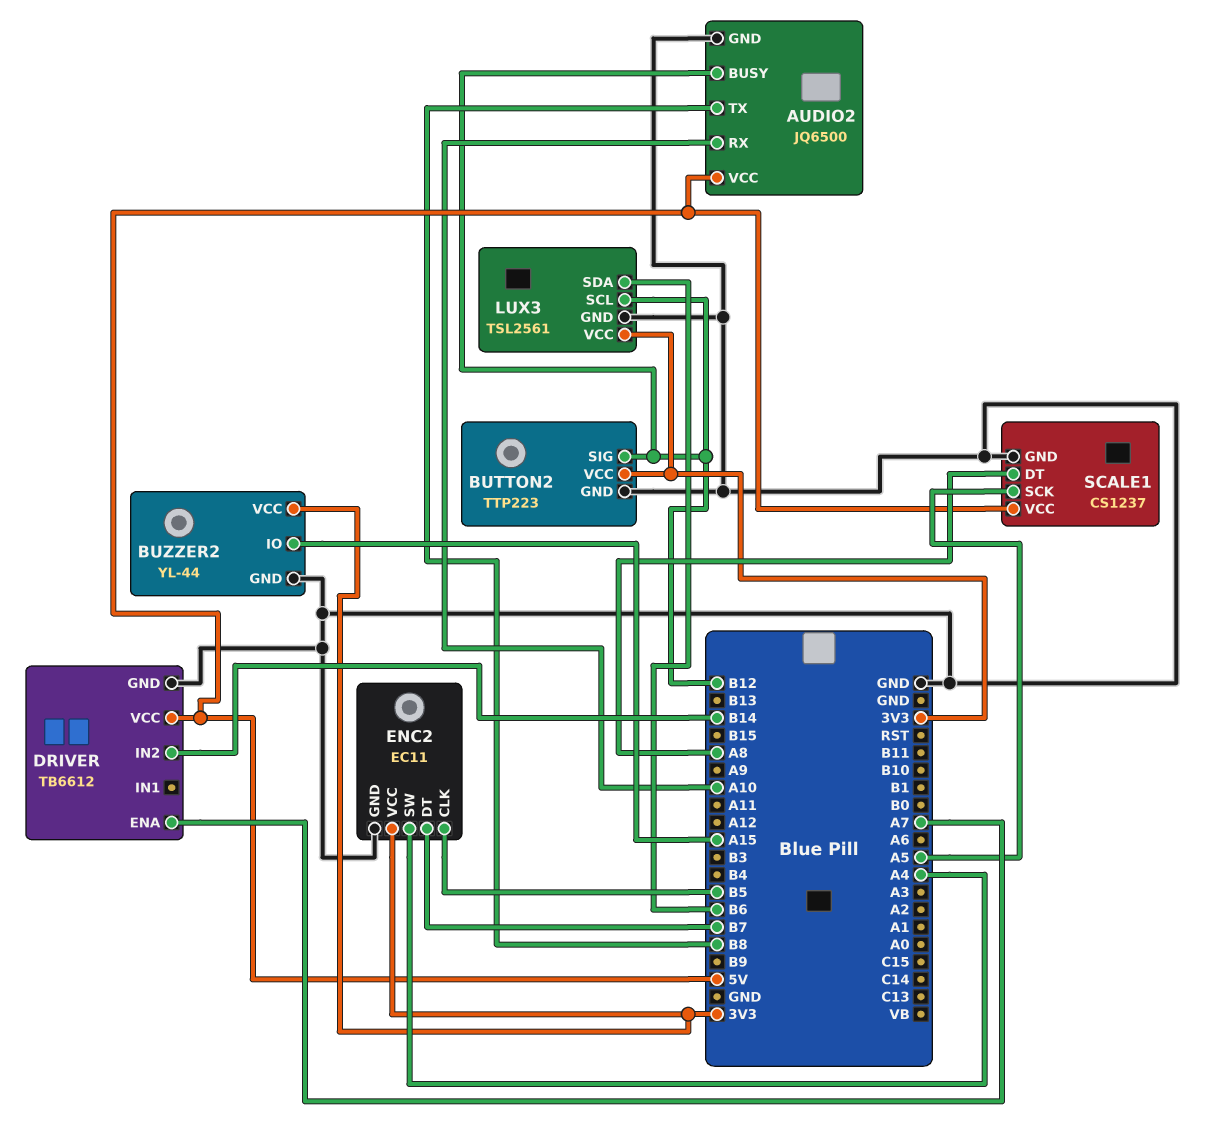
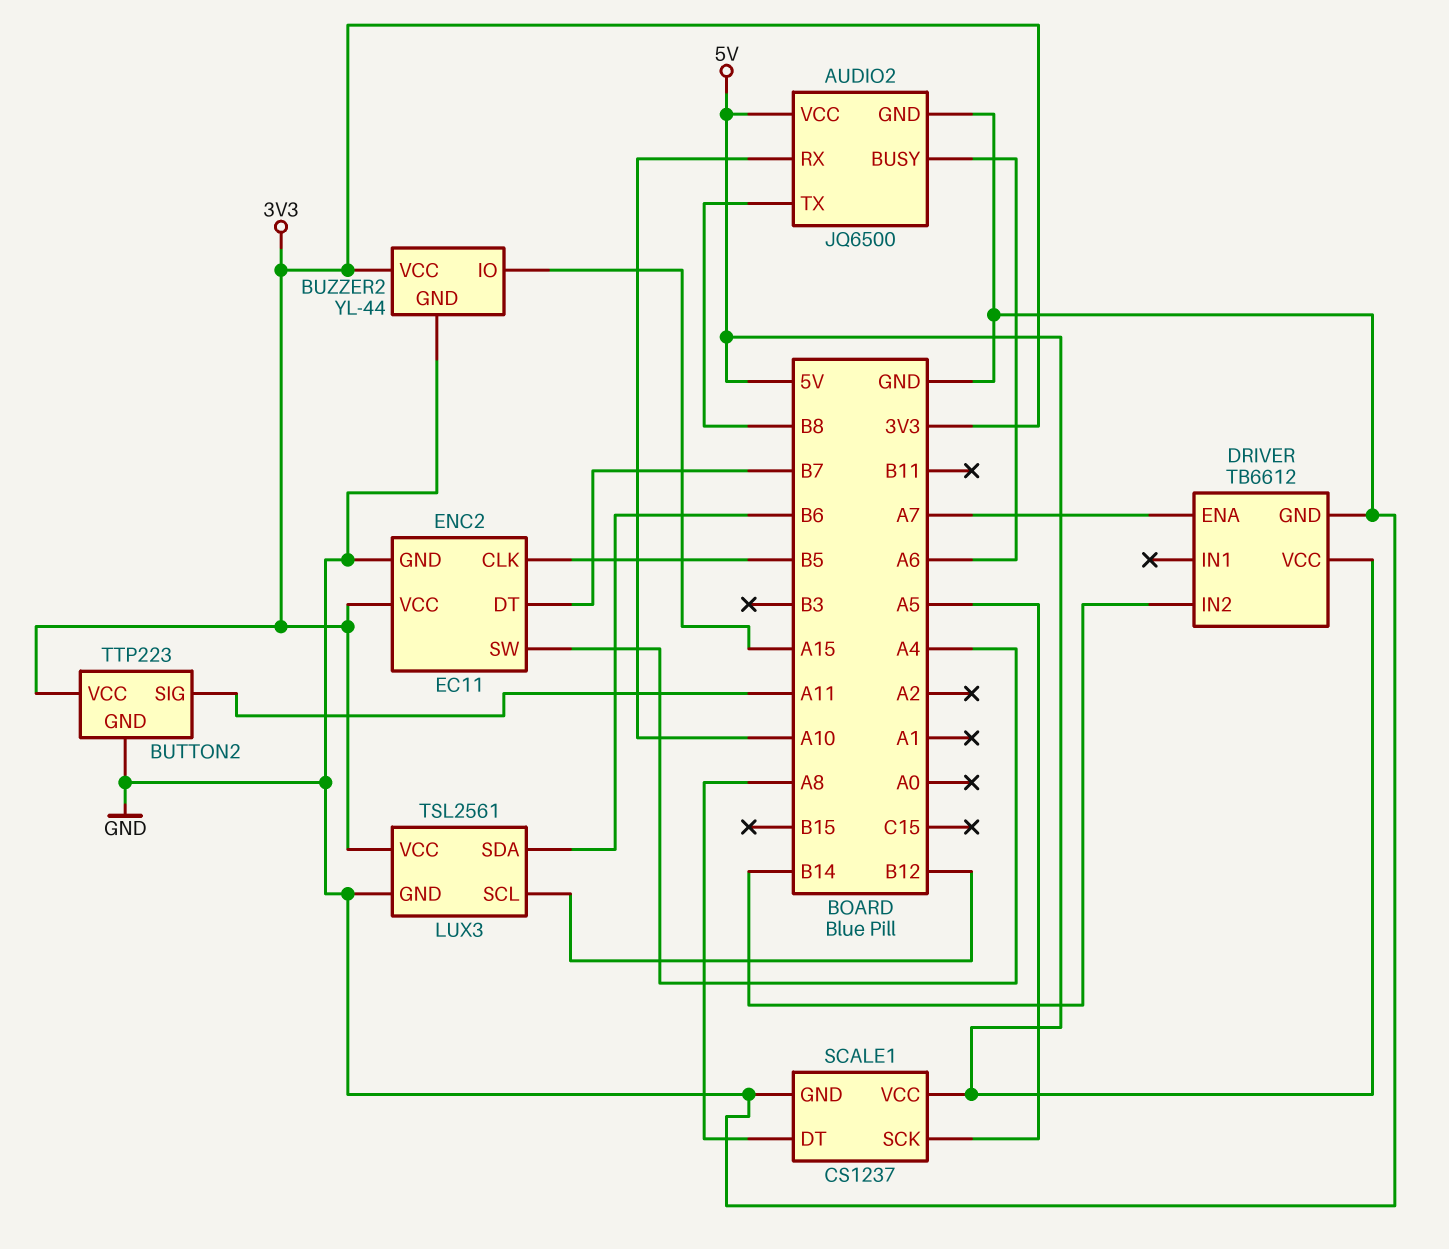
AUDIO2 pin BUSY: B12 -> A6
BUTTON2 pin SIG: B12 -> A11

